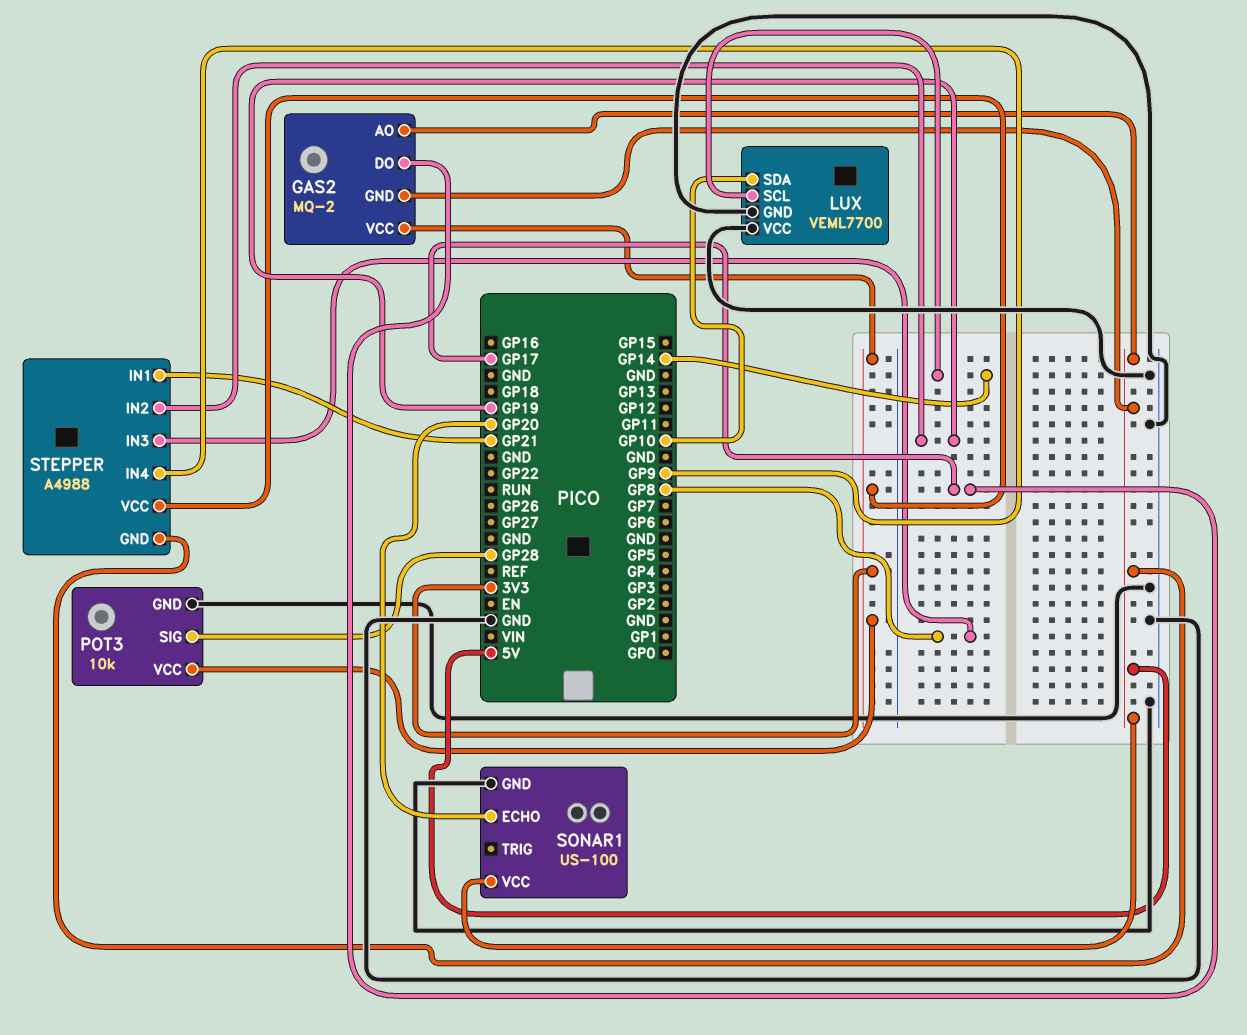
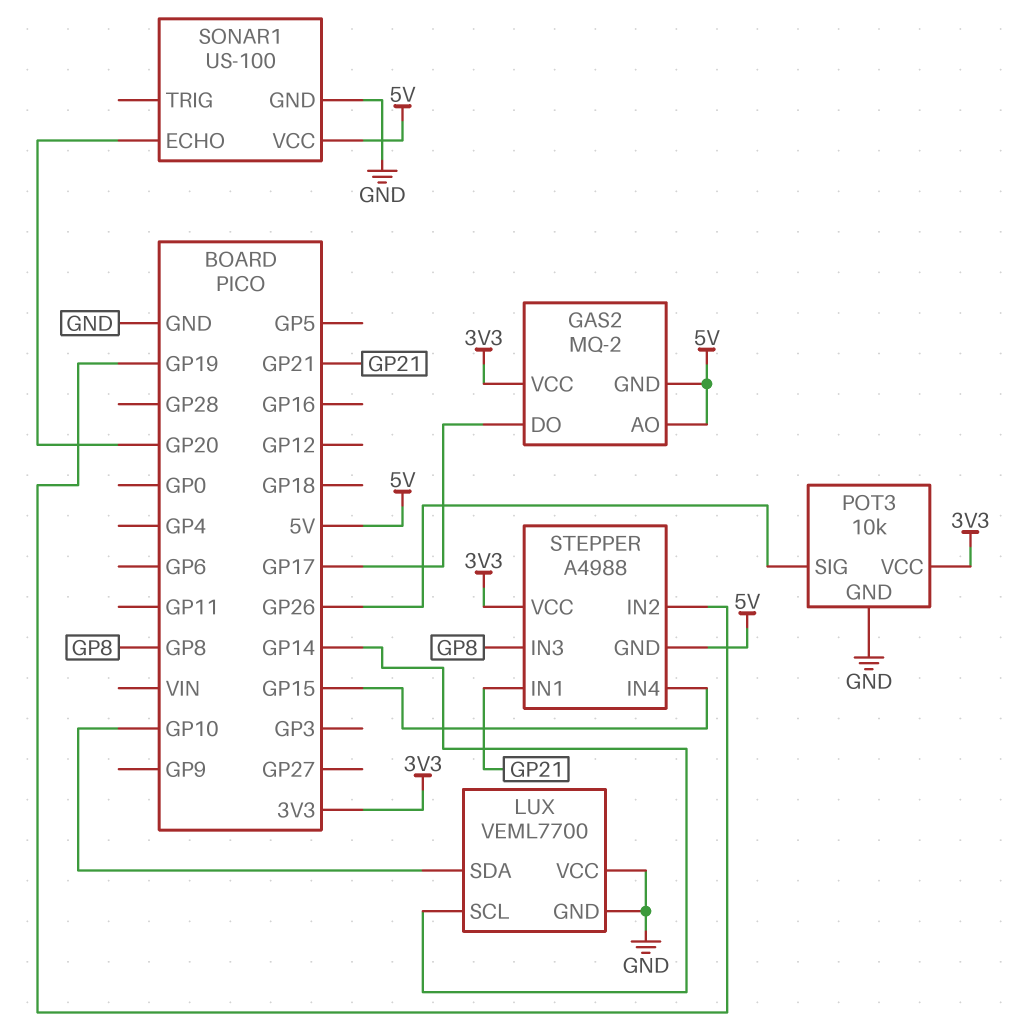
POT3 pin SIG: GP28 -> GP26
STEPPER pin IN4: GP9 -> GP15

